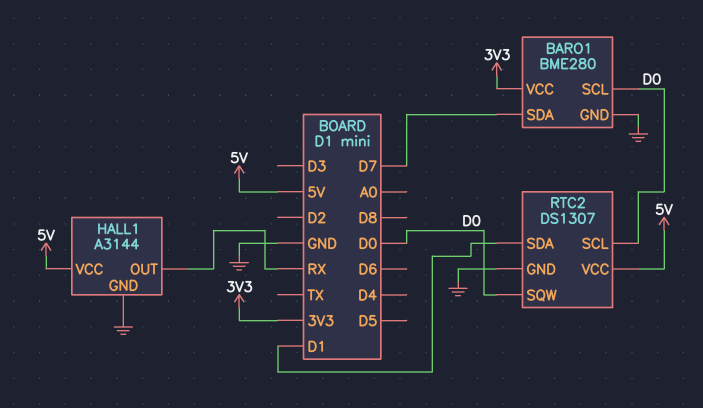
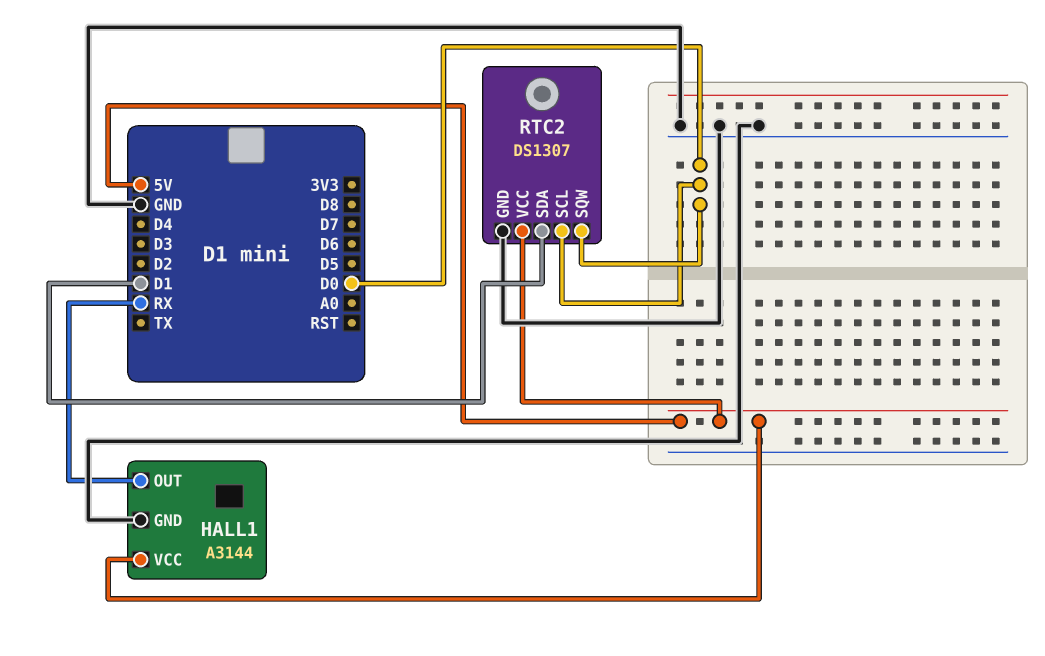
BARO1: BME280 -> none
BARO1 pin GND: GND -> none
BARO1 pin SCL: D0 -> none
BARO1 pin SDA: D7 -> none
BARO1 pin VCC: 3V3 -> none

